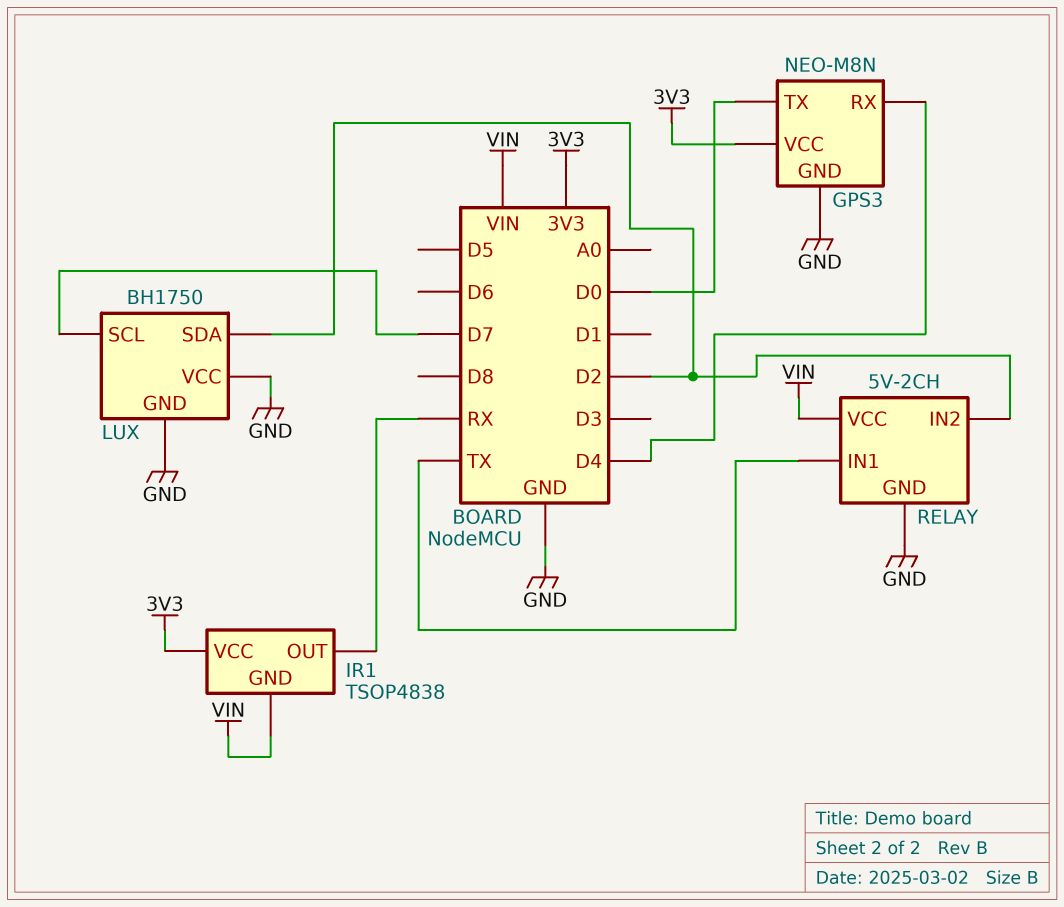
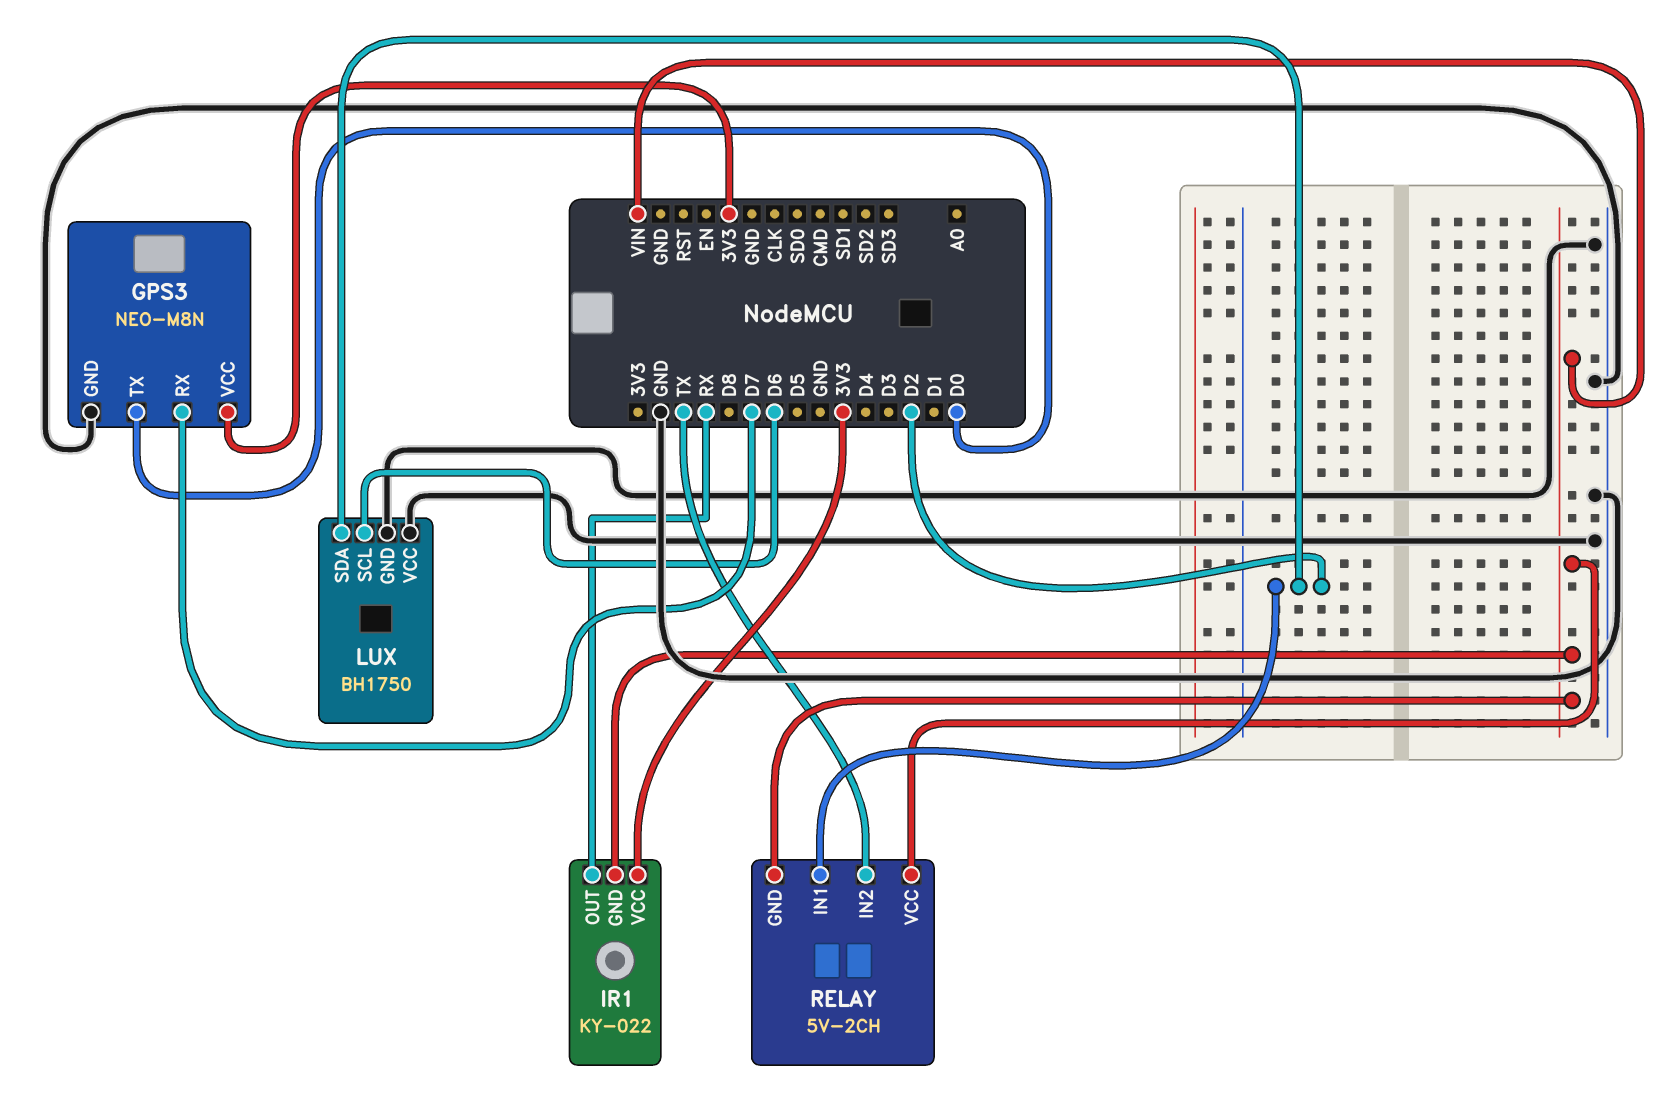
GPS3 pin RX: D4 -> D7
IR1: TSOP4838 -> KY-022
LUX pin SCL: D7 -> D6
RELAY pin GND: GND -> VIN
RELAY pin IN1: TX -> D2
RELAY pin IN2: D2 -> TX

